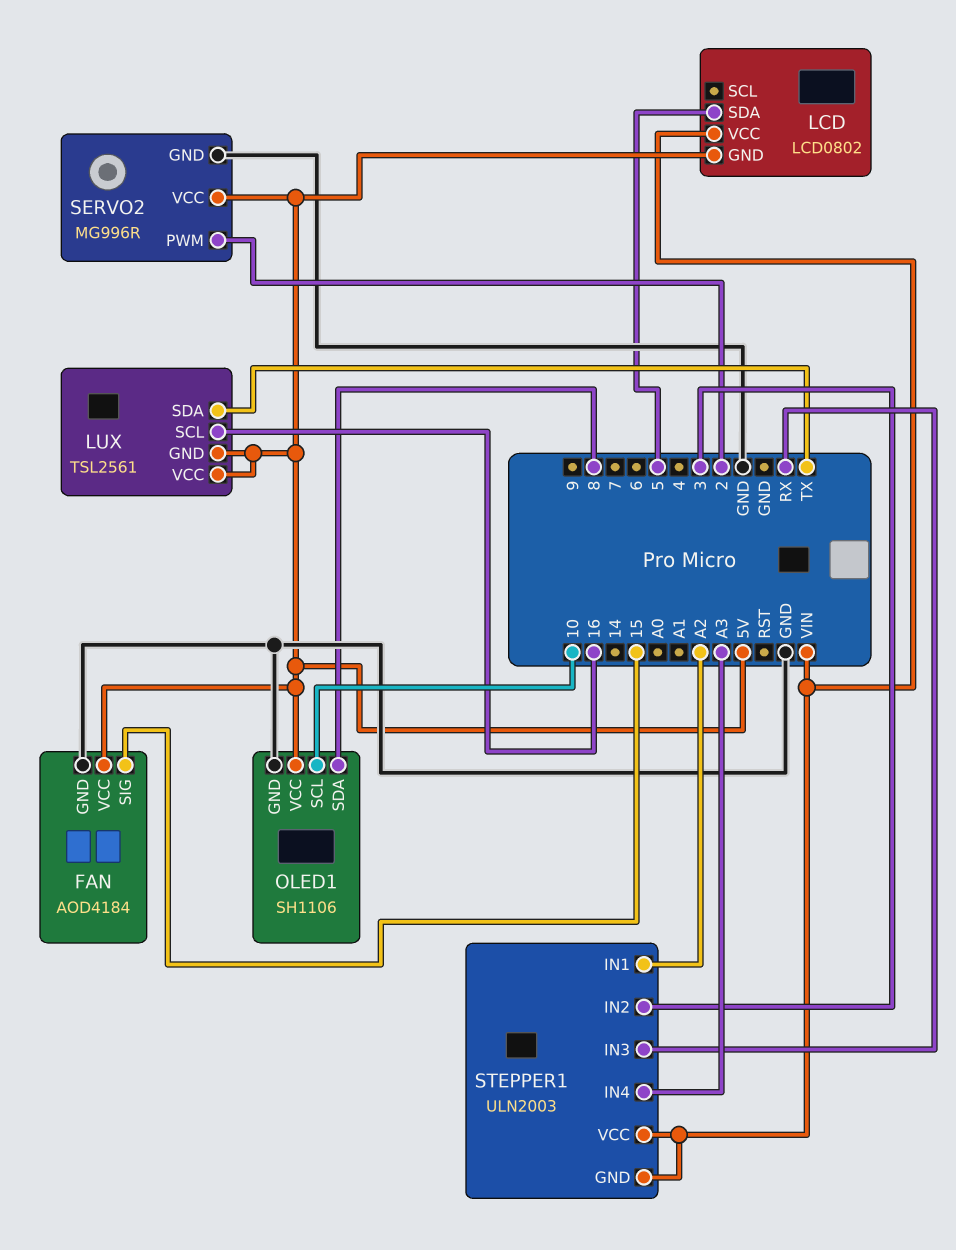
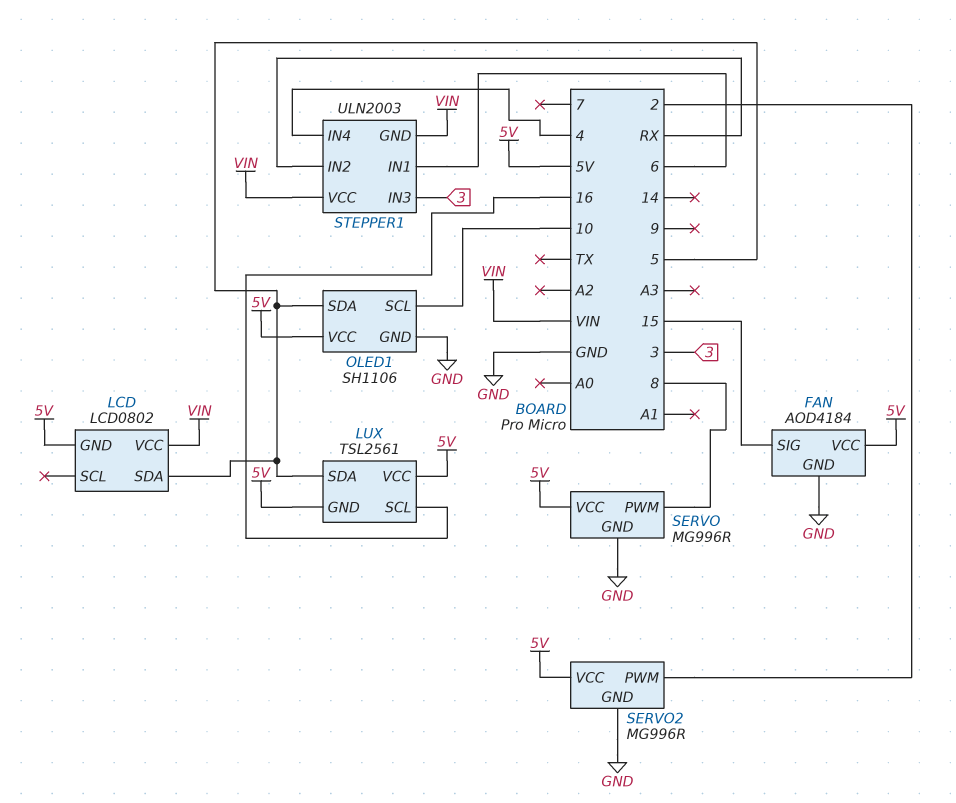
LUX pin SDA: TX -> 5
OLED1 pin SDA: 8 -> 5
SERVO: none -> MG996R
SERVO pin GND: none -> GND
SERVO pin PWM: none -> 8
SERVO pin VCC: none -> 5V
STEPPER1 pin IN1: A2 -> 6
STEPPER1 pin IN2: 3 -> RX
STEPPER1 pin IN3: RX -> 3
STEPPER1 pin IN4: A3 -> 4

